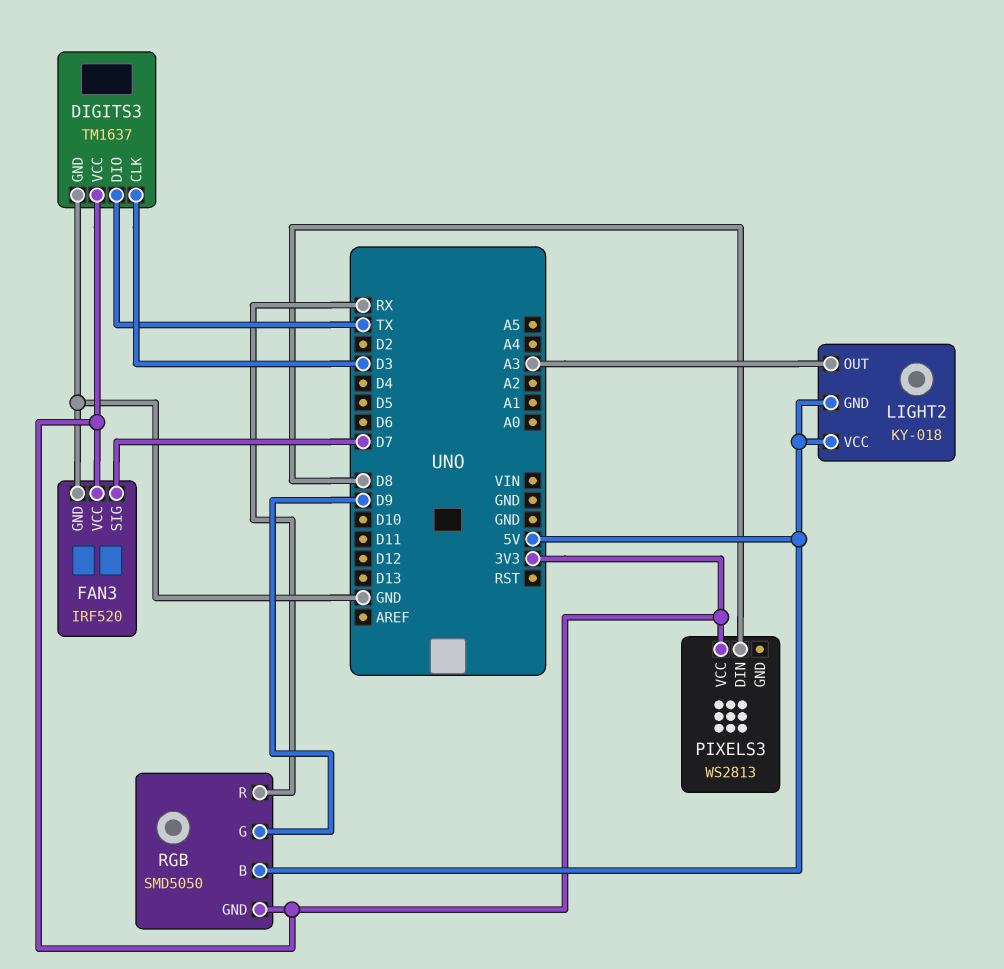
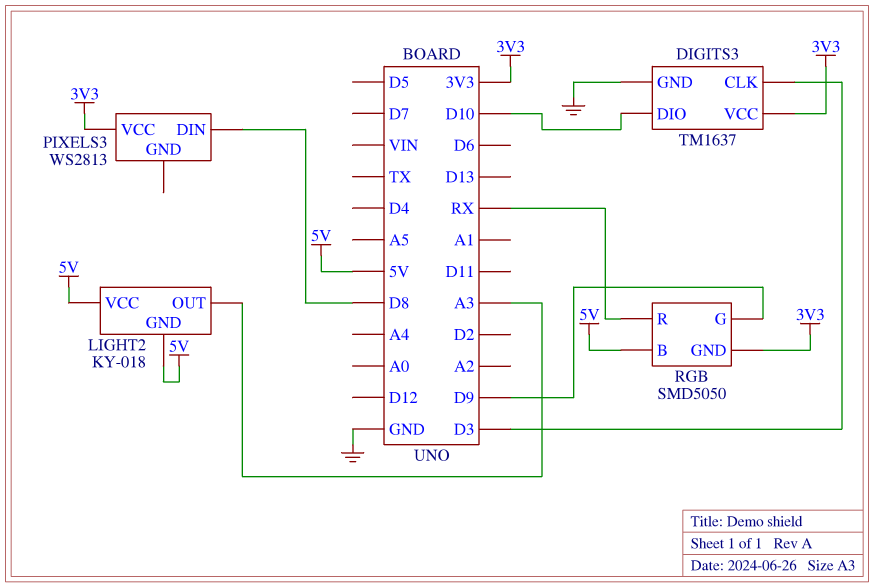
DIGITS3 pin DIO: TX -> D10
FAN3: IRF520 -> none
FAN3 pin GND: GND -> none
FAN3 pin SIG: D7 -> none
FAN3 pin VCC: 3V3 -> none

